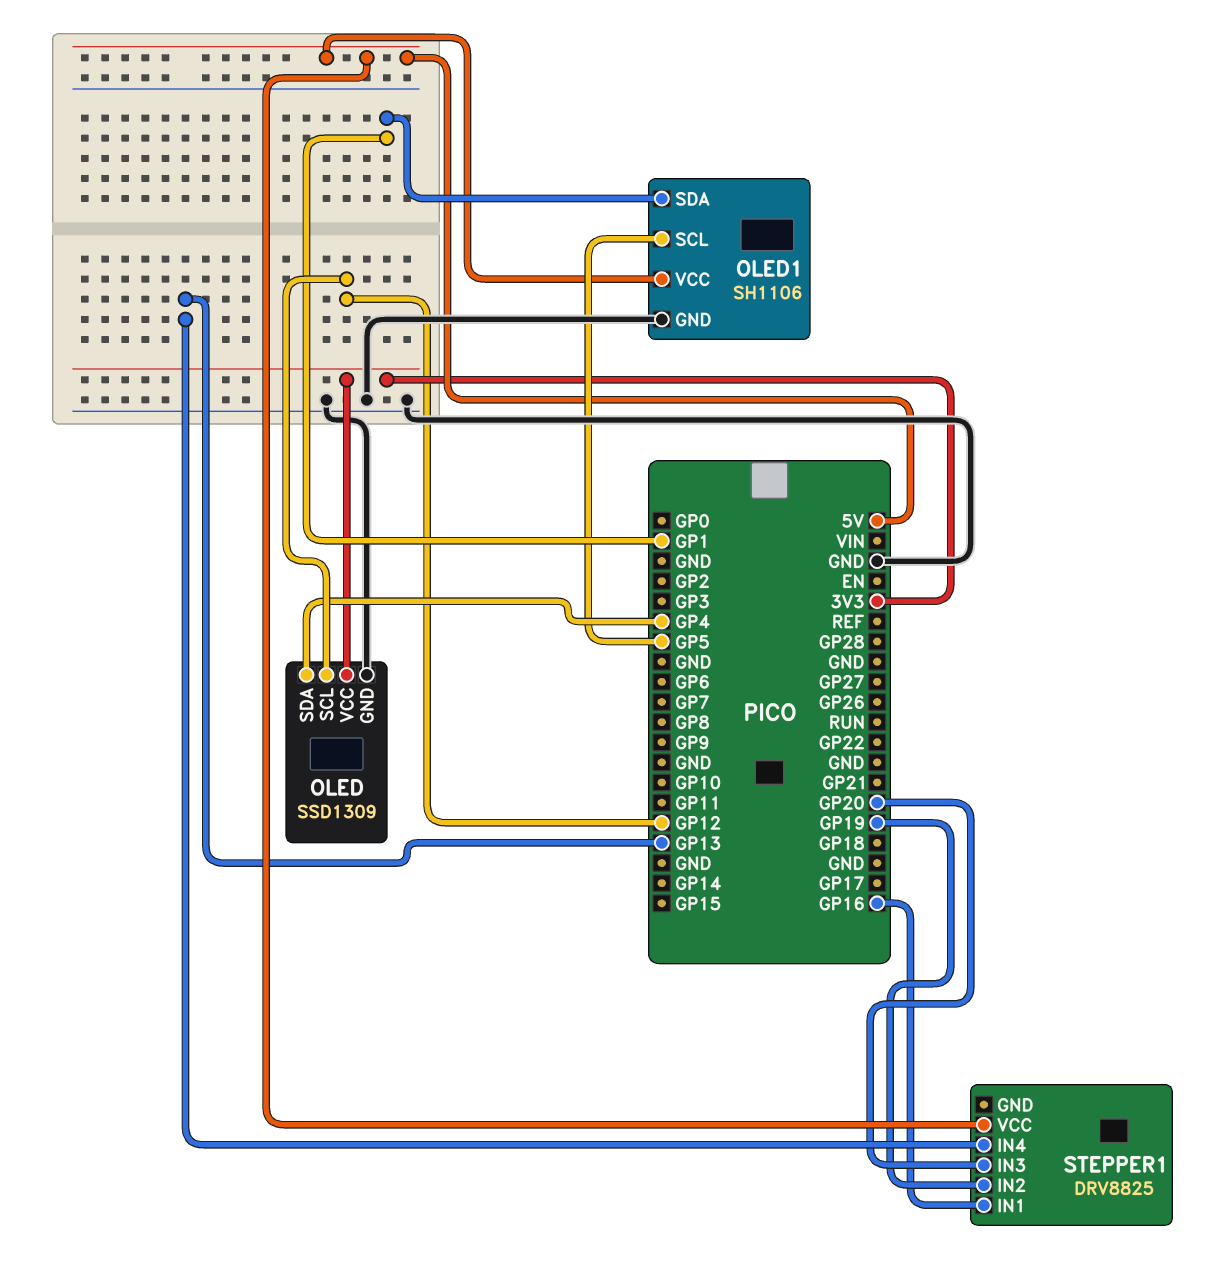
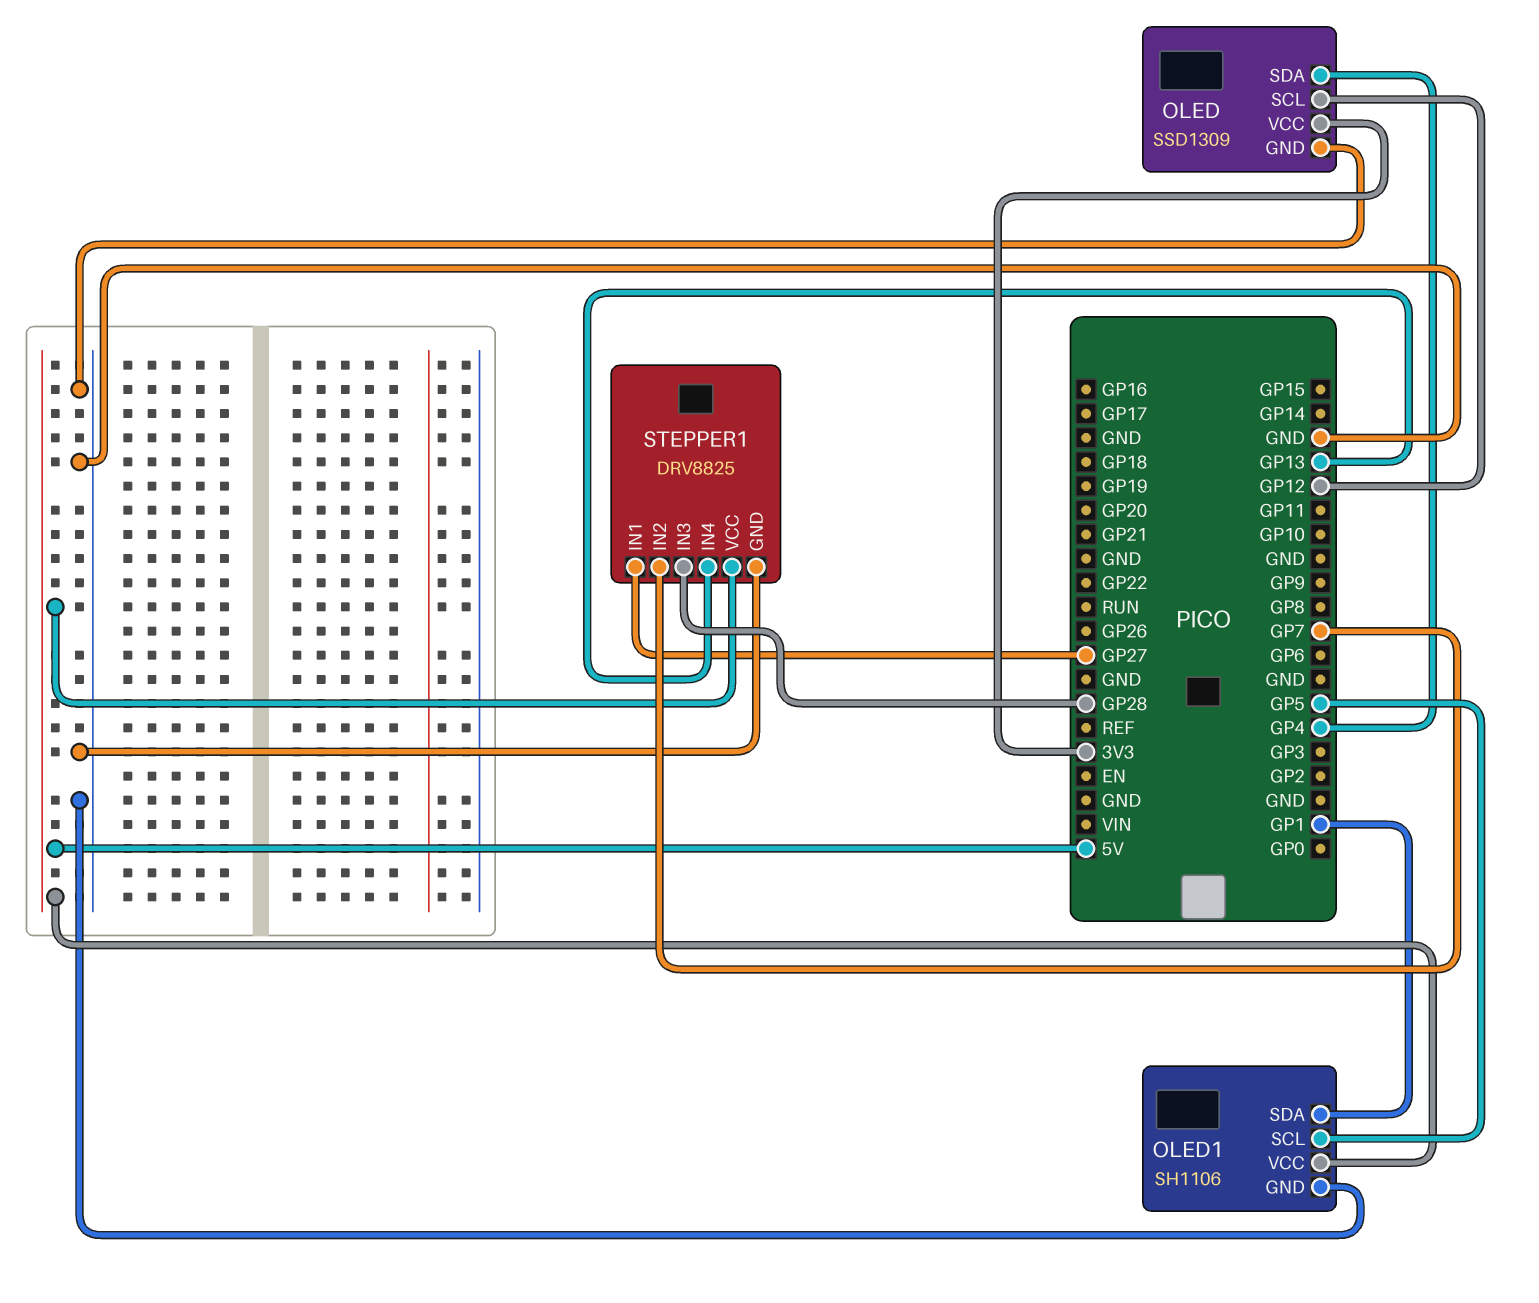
STEPPER1 pin GND: none -> GND
STEPPER1 pin IN1: GP16 -> GP27
STEPPER1 pin IN2: GP19 -> GP7
STEPPER1 pin IN3: GP20 -> GP28

